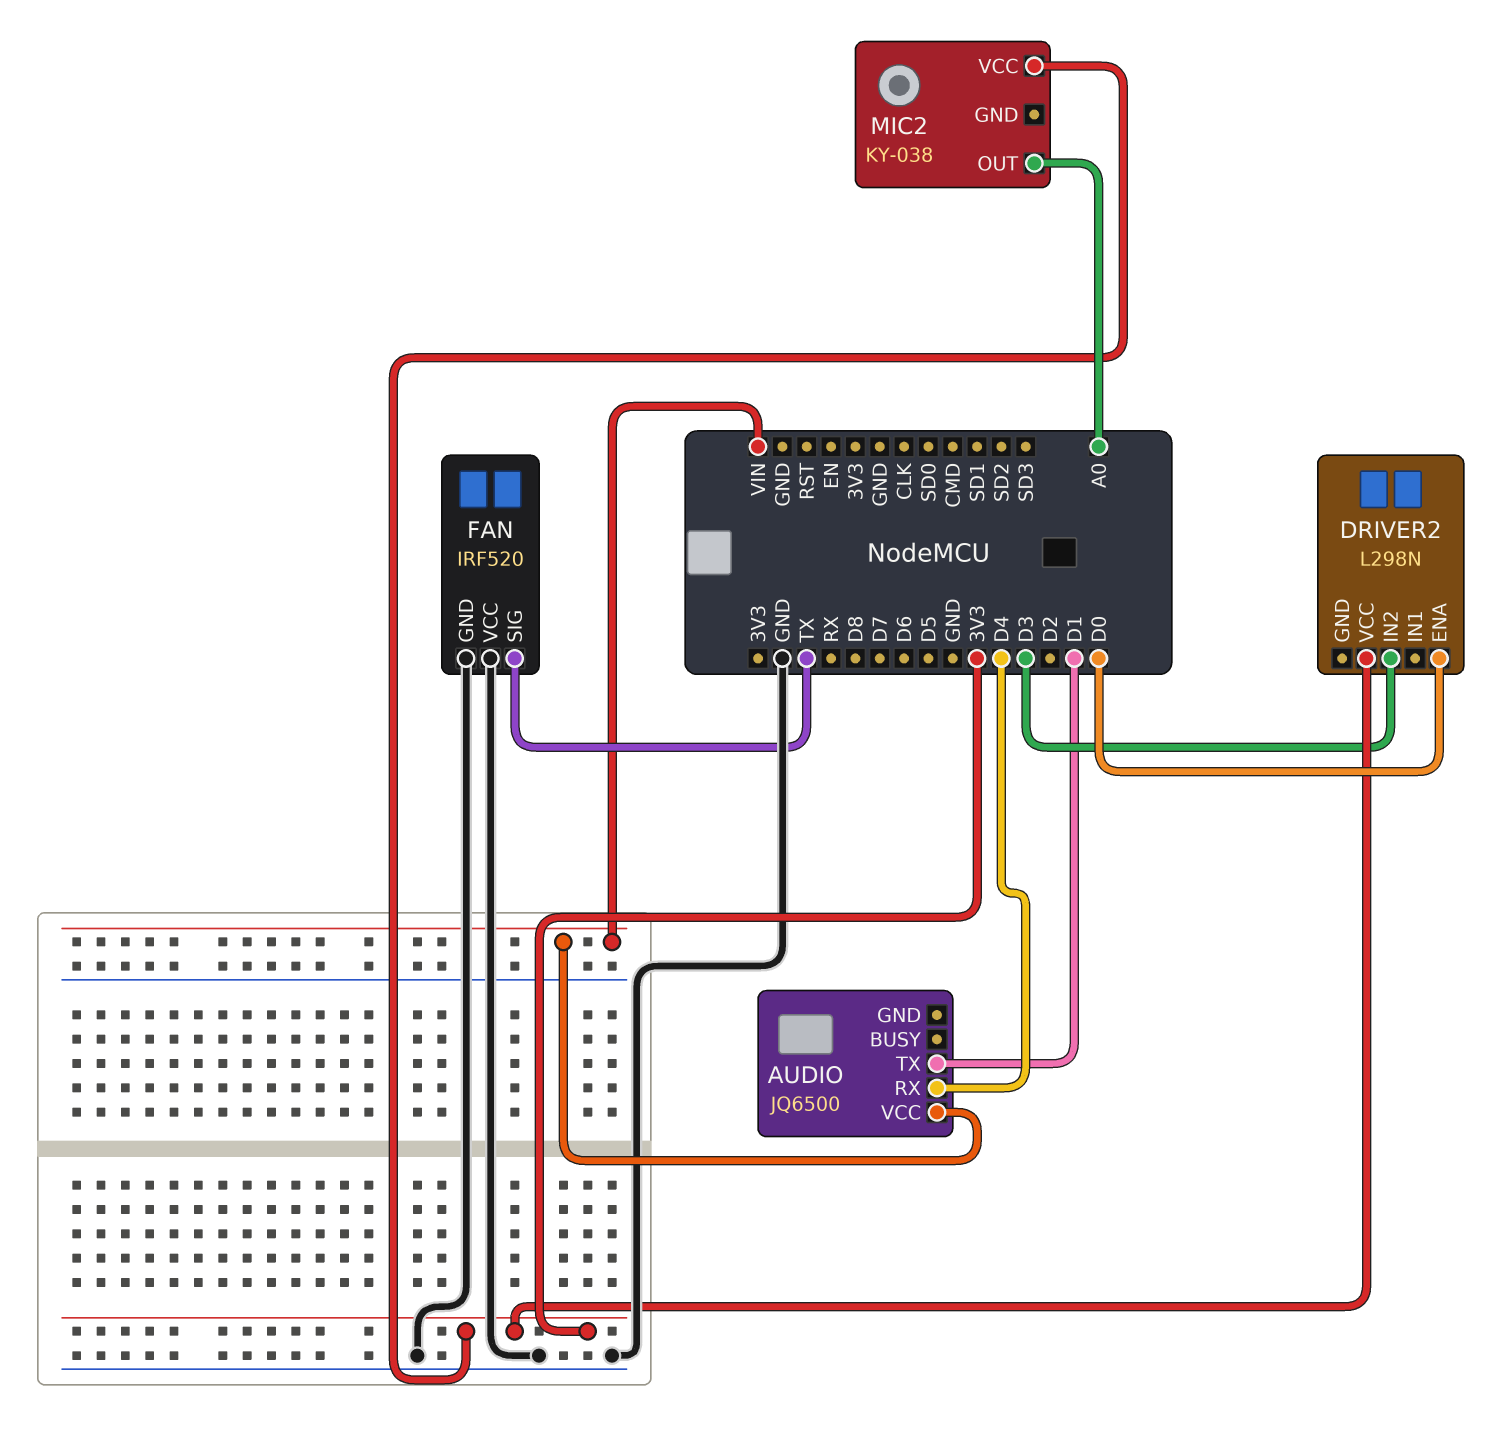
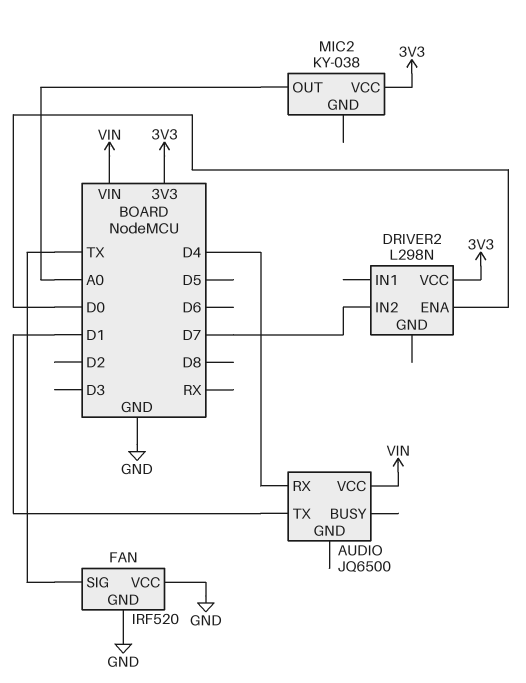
DRIVER2 pin IN2: D3 -> D7

